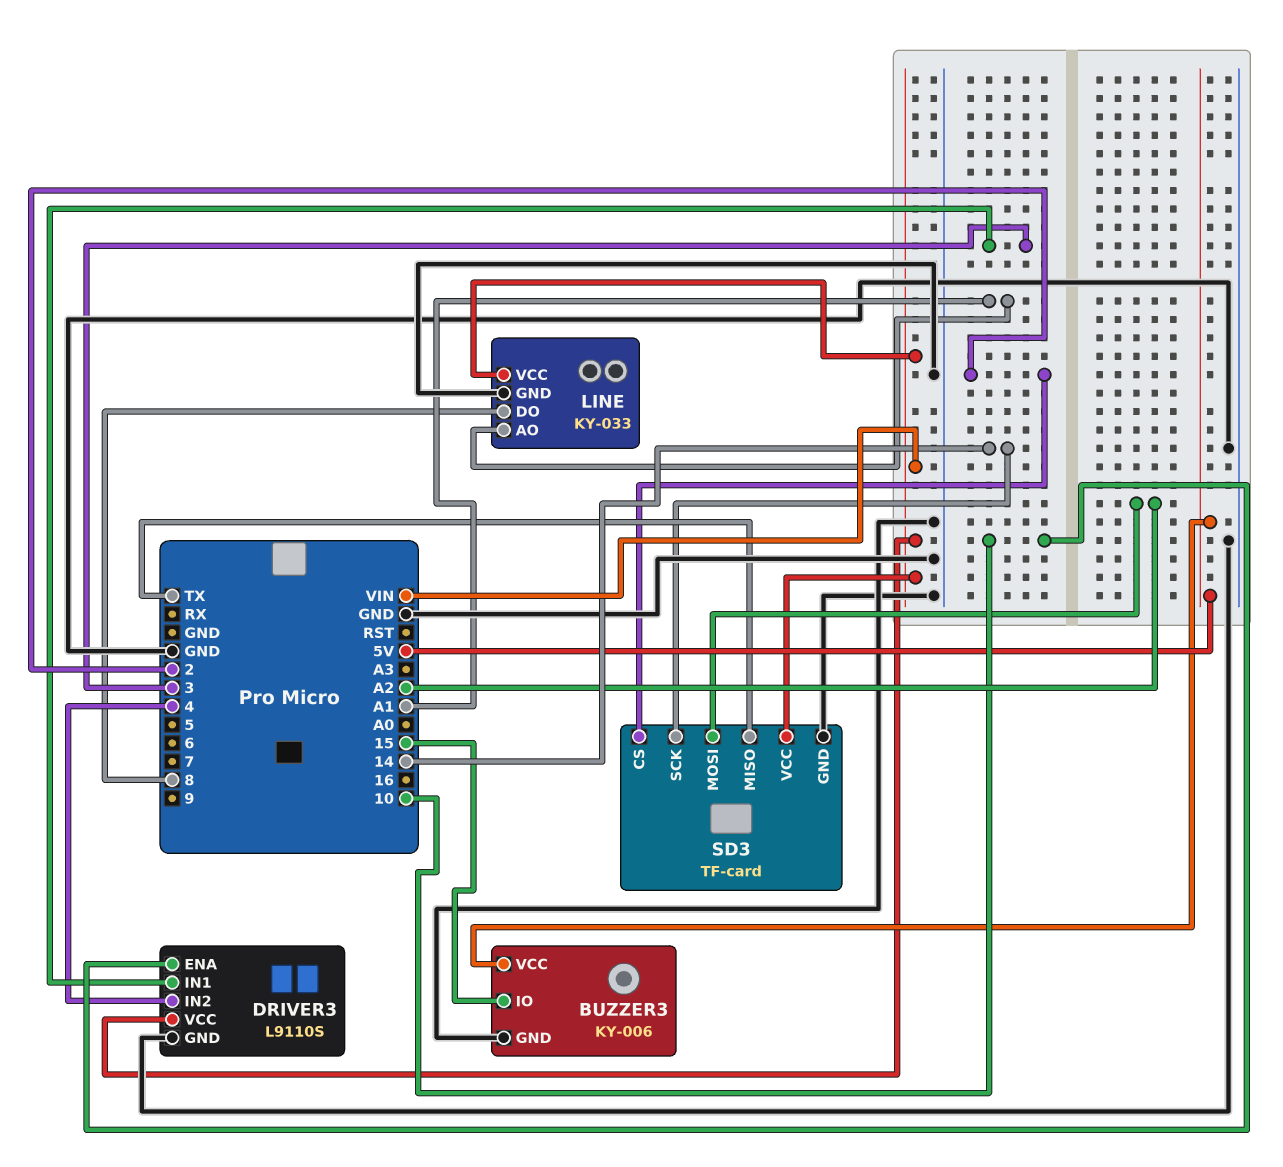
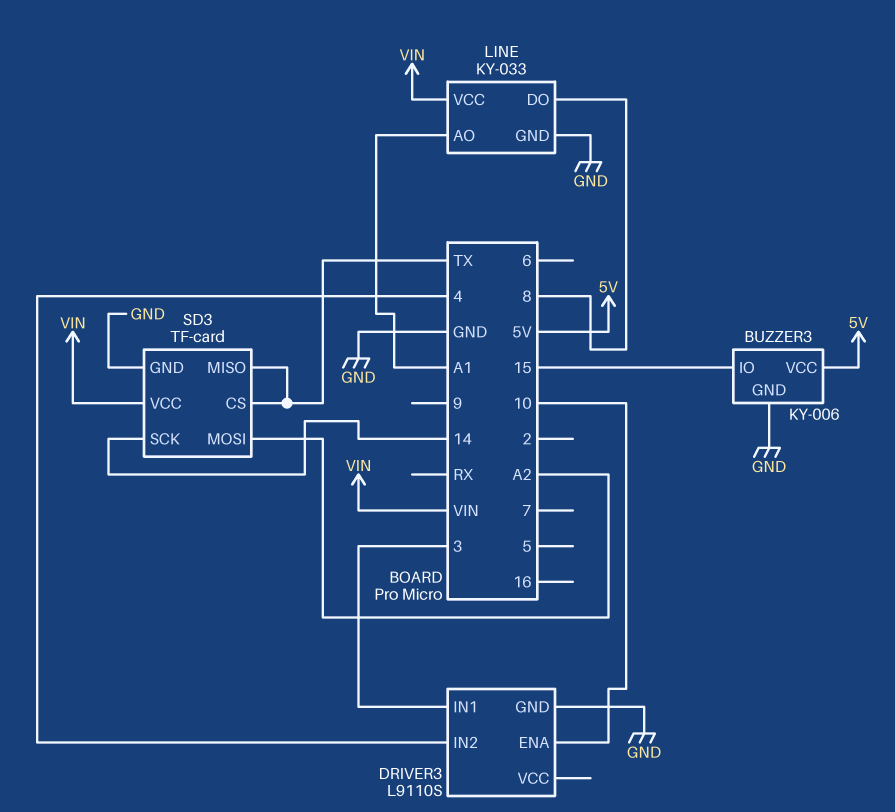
DRIVER3 pin VCC: VIN -> none
SD3 pin CS: 2 -> TX

